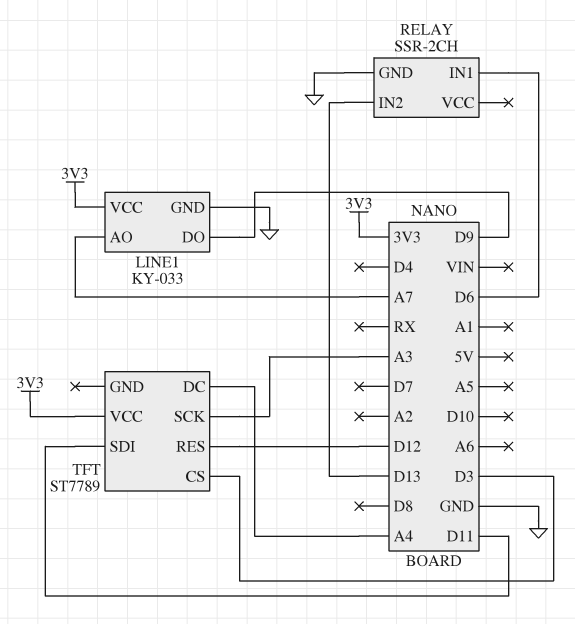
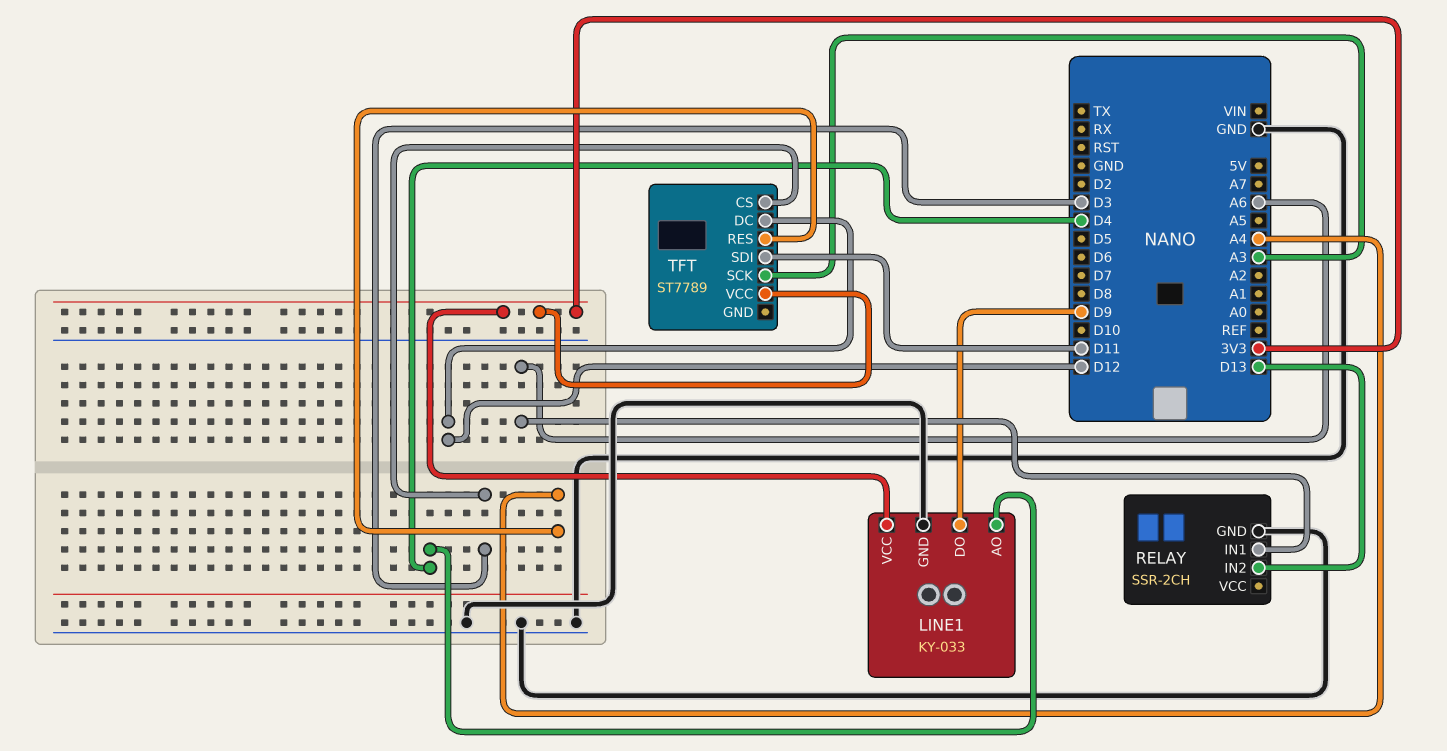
LINE1 pin AO: A7 -> D4
RELAY pin IN1: D6 -> A6
TFT pin DC: A4 -> D12
TFT pin RES: D12 -> A4

